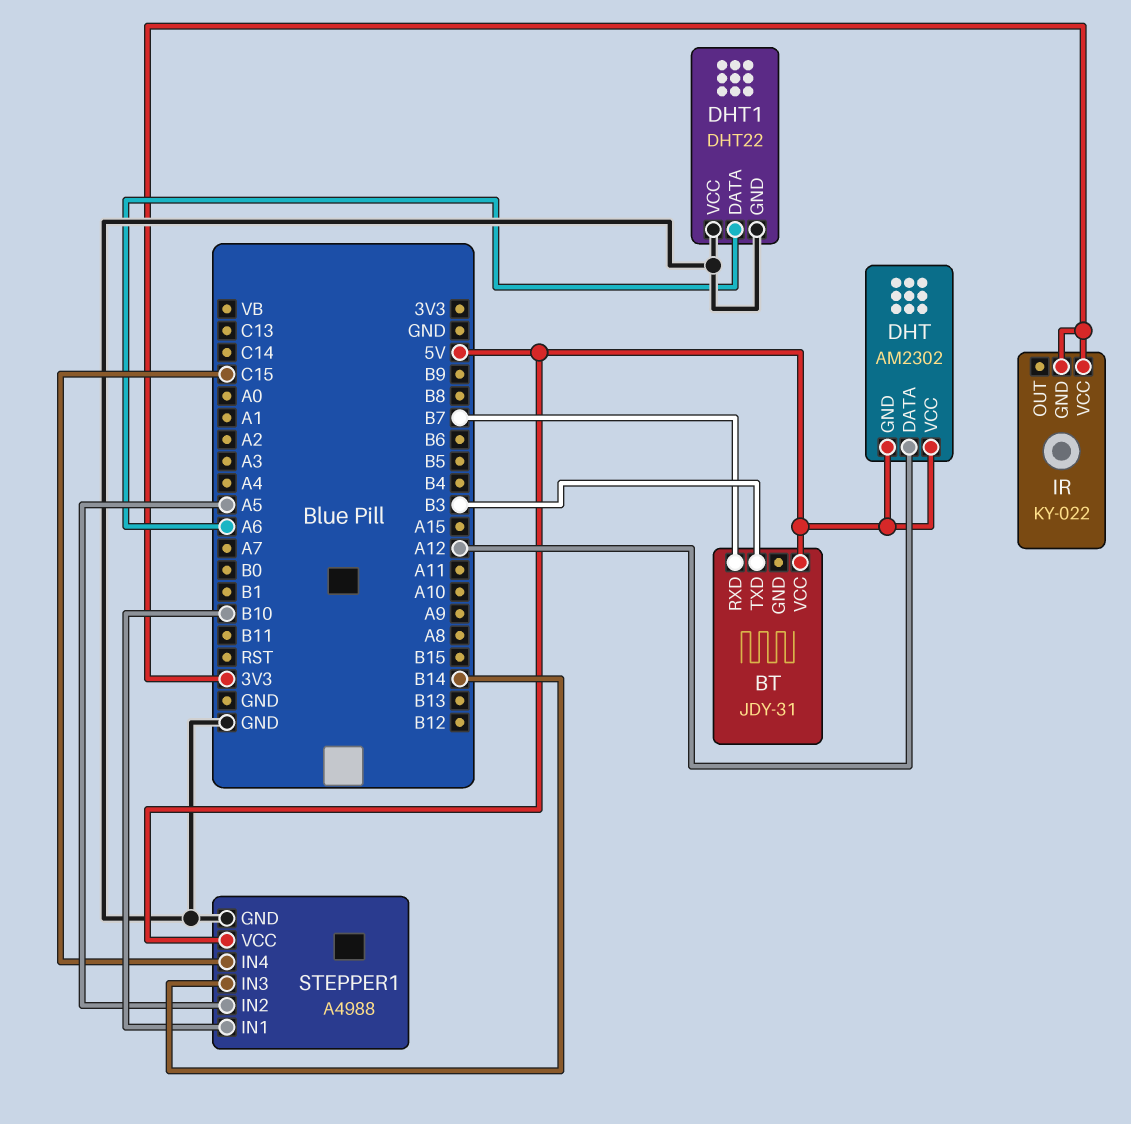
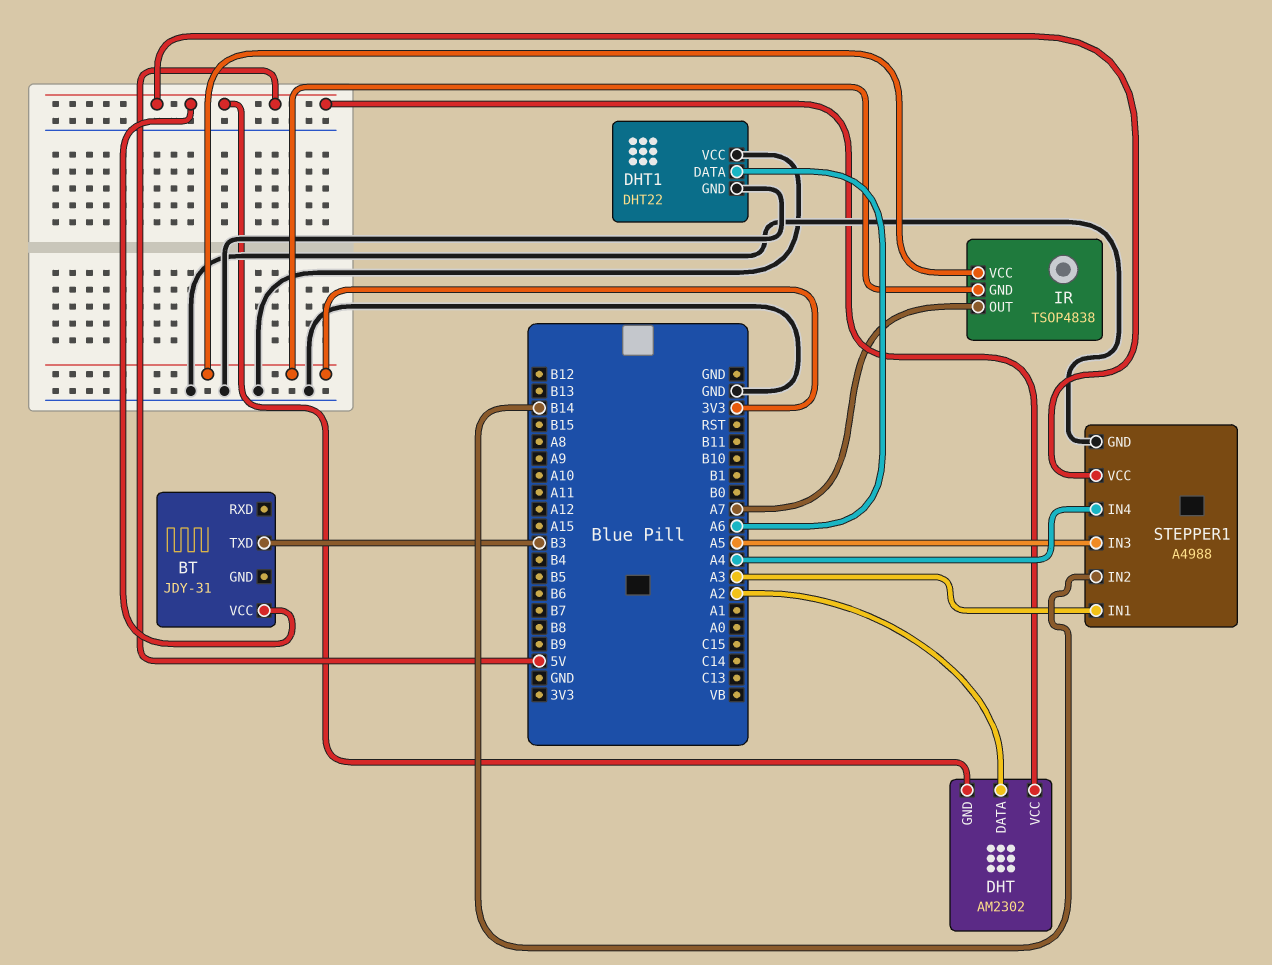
BT pin RXD: B7 -> none
DHT pin DATA: A12 -> A2
IR: KY-022 -> TSOP4838
IR pin OUT: none -> A7
STEPPER1 pin IN1: B10 -> A3
STEPPER1 pin IN2: A5 -> B14
STEPPER1 pin IN3: B14 -> A5
STEPPER1 pin IN4: C15 -> A4

